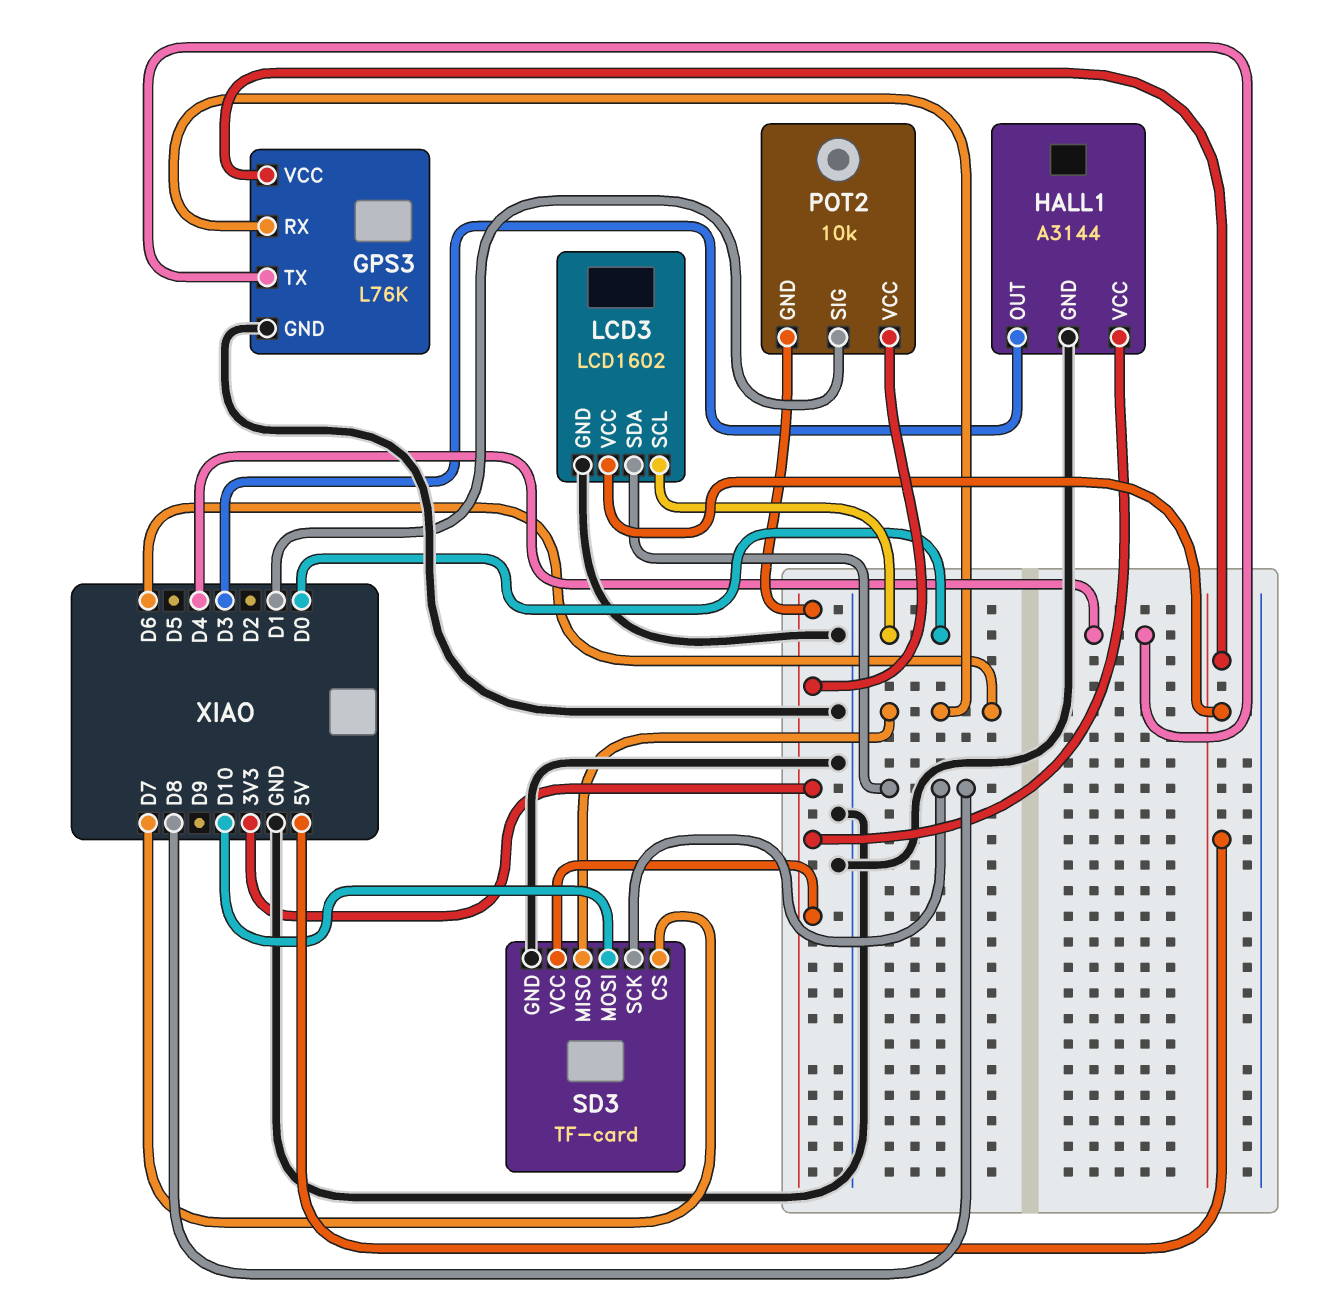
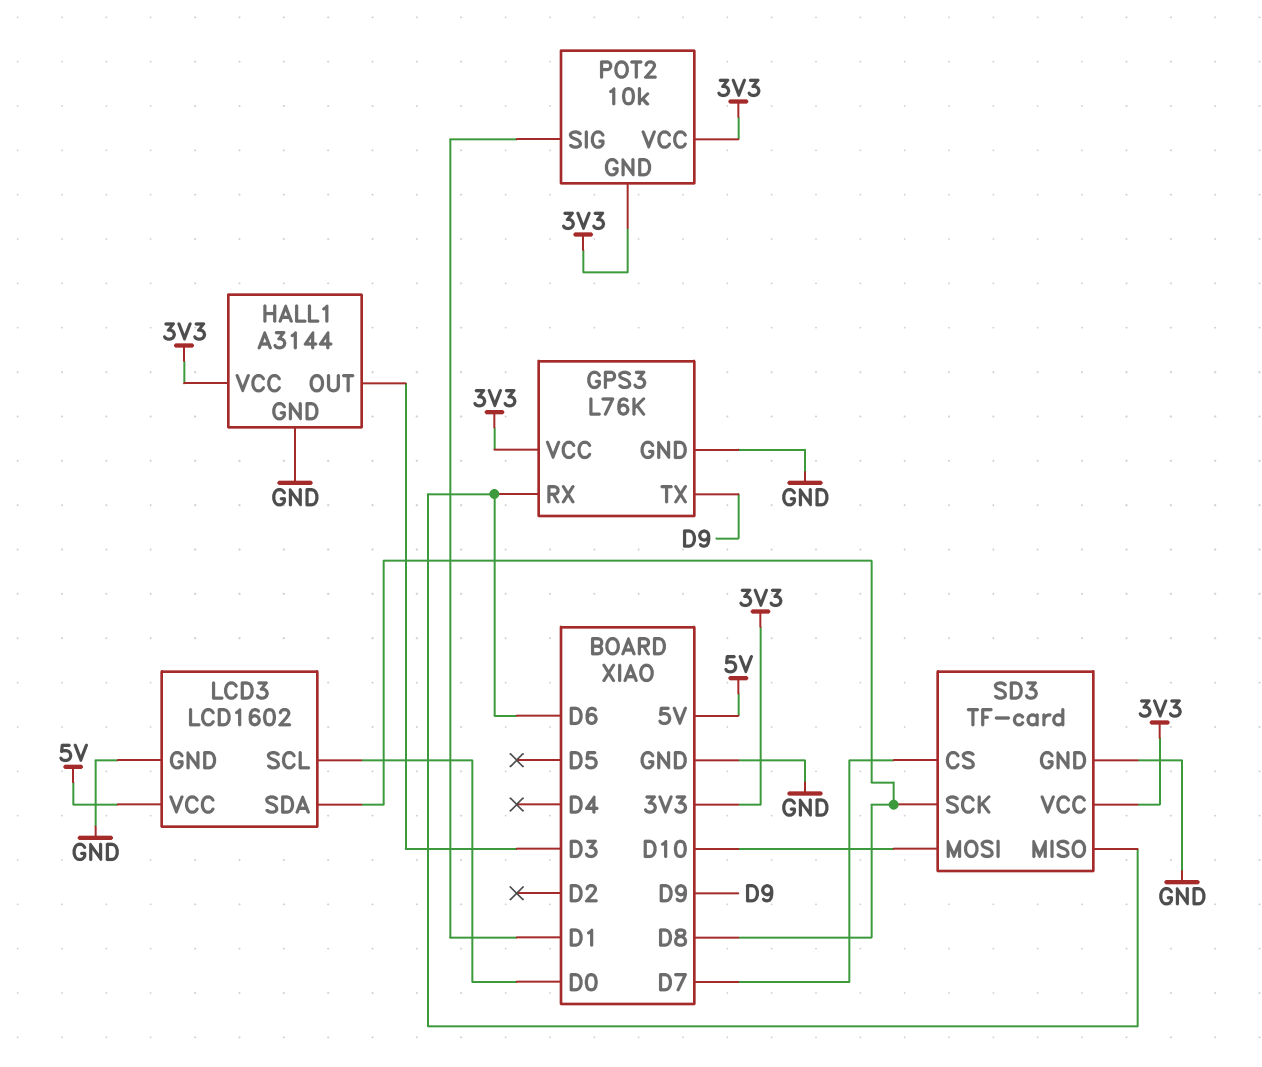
GPS3 pin TX: D4 -> D9
GPS3 pin VCC: 5V -> 3V3

